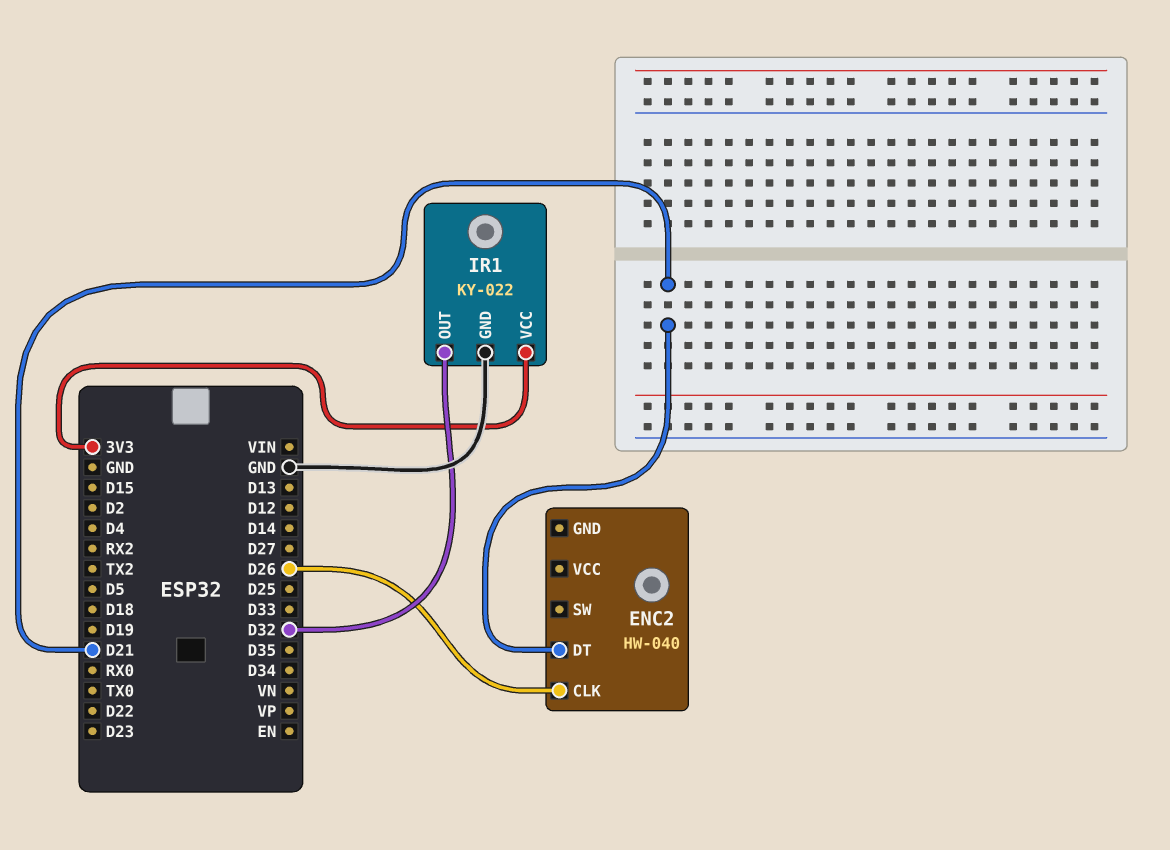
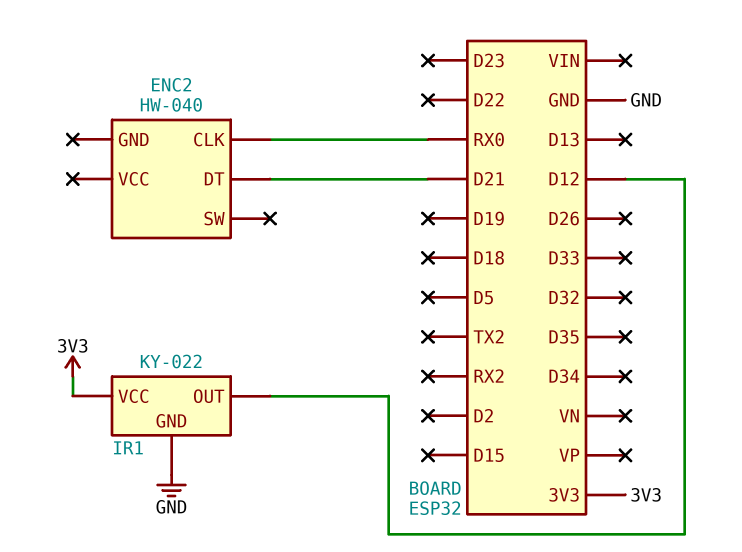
ENC2 pin CLK: D26 -> RX0
IR1 pin OUT: D32 -> D12

